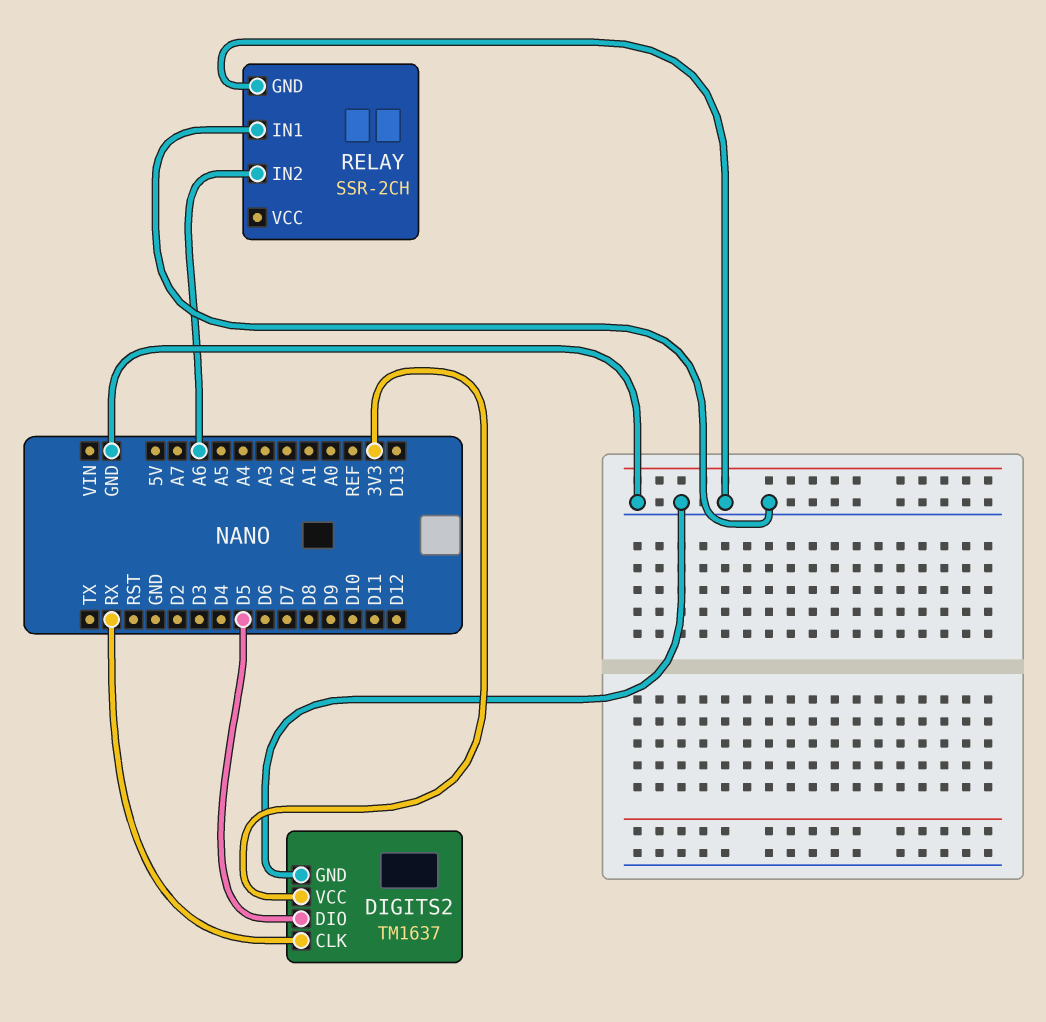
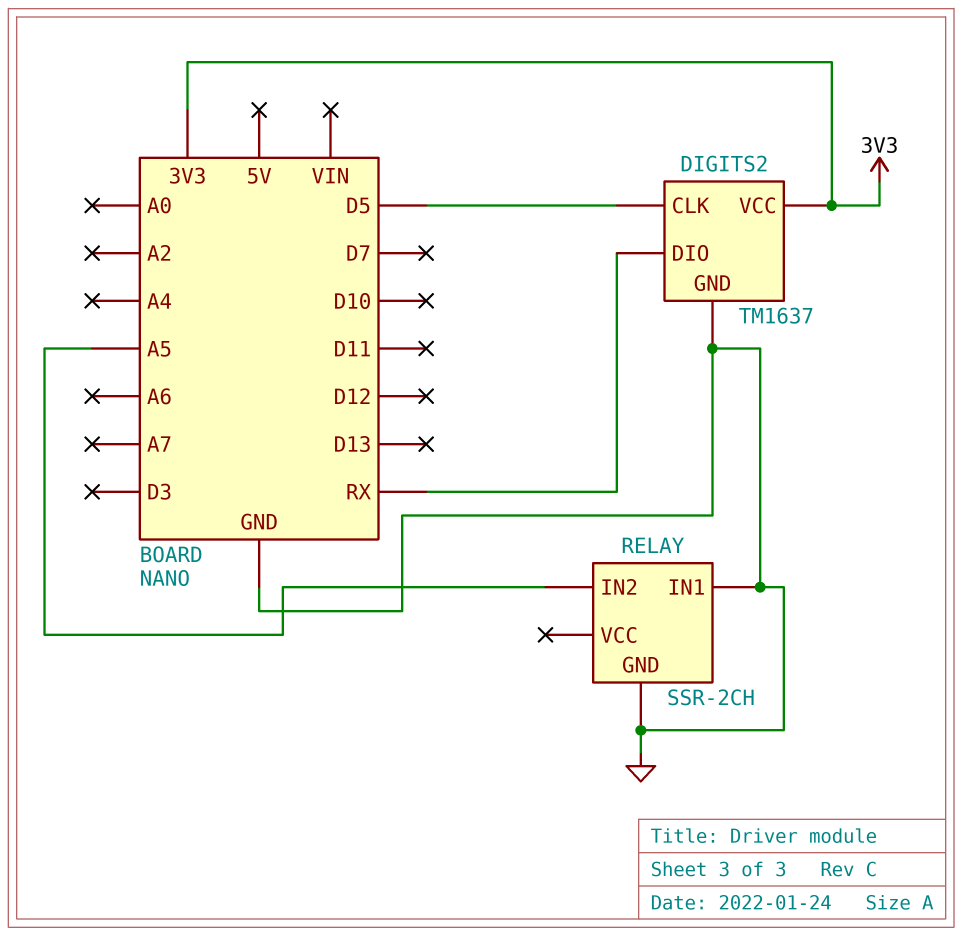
DIGITS2 pin CLK: RX -> D5
DIGITS2 pin DIO: D5 -> RX
RELAY pin IN2: A6 -> A5

